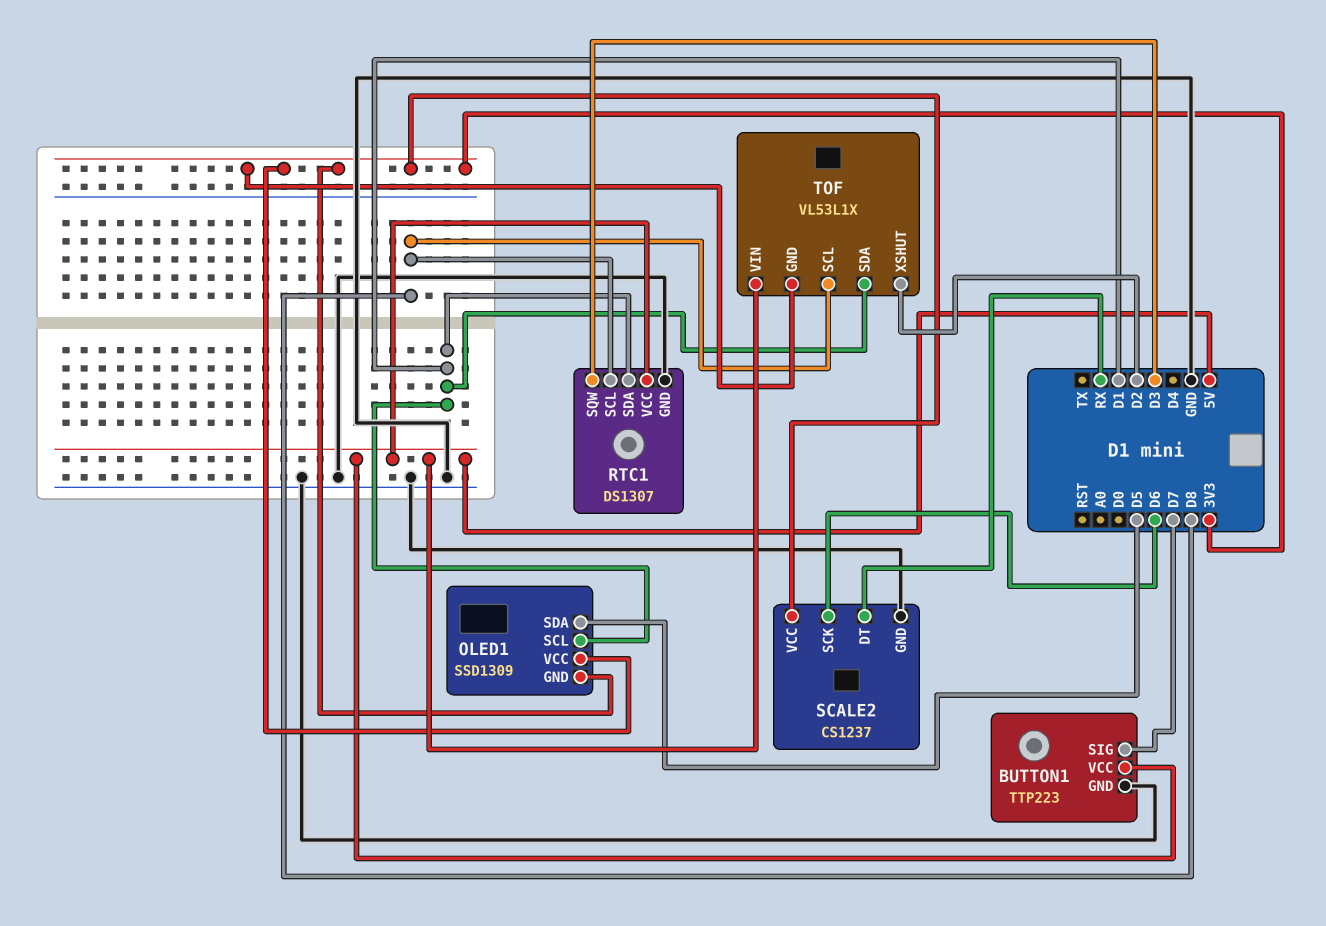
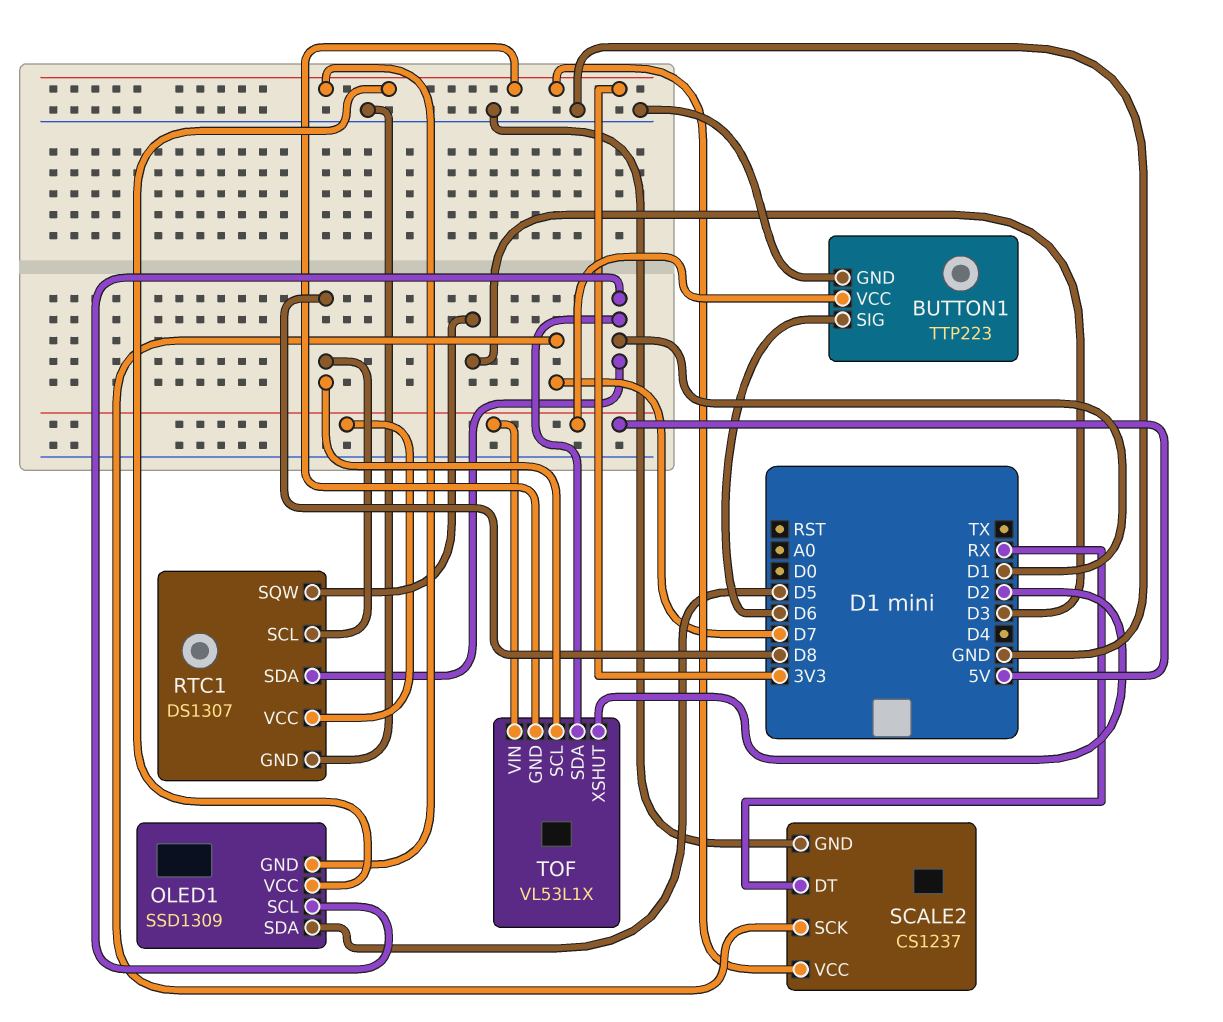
BUTTON1 pin SIG: D7 -> D6
SCALE2 pin SCK: D6 -> D7

